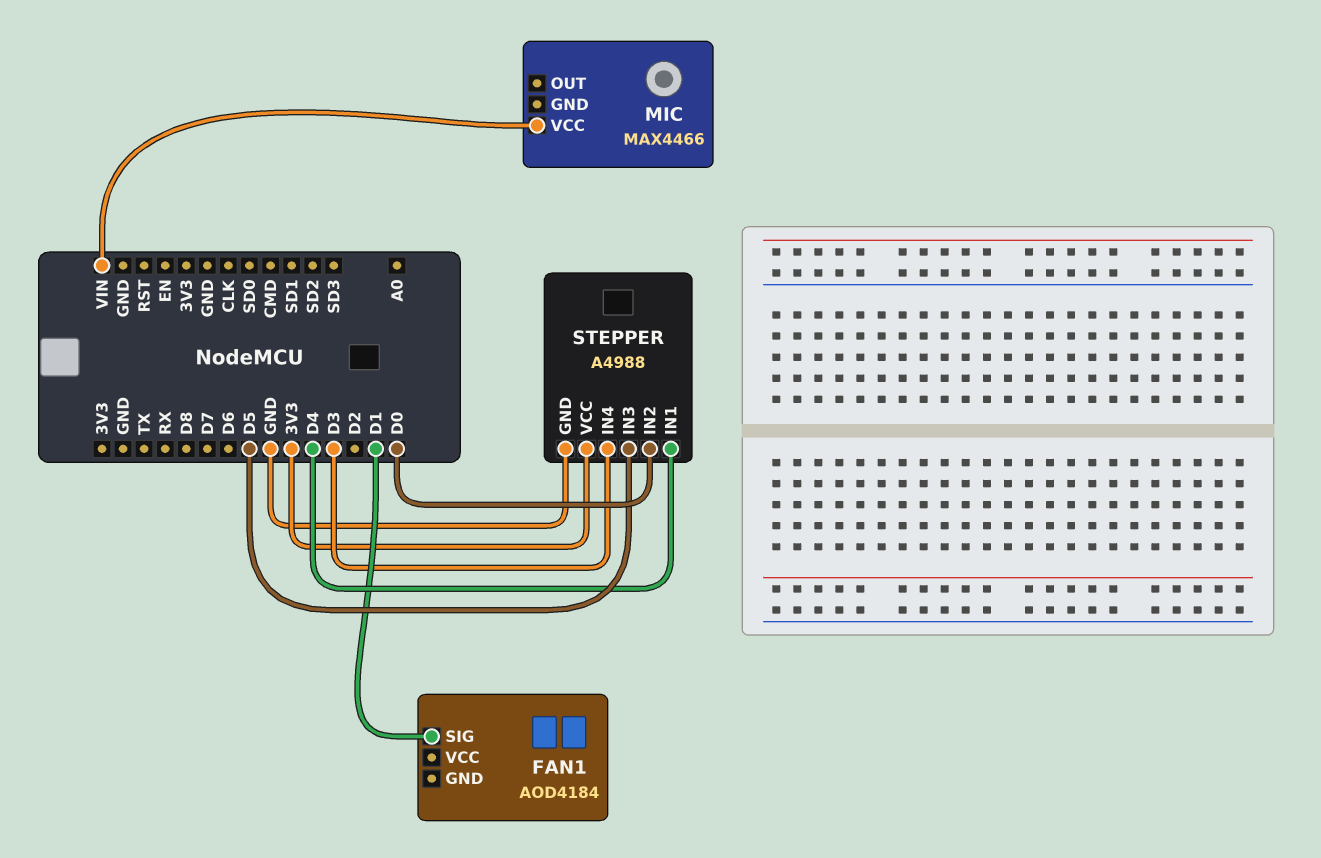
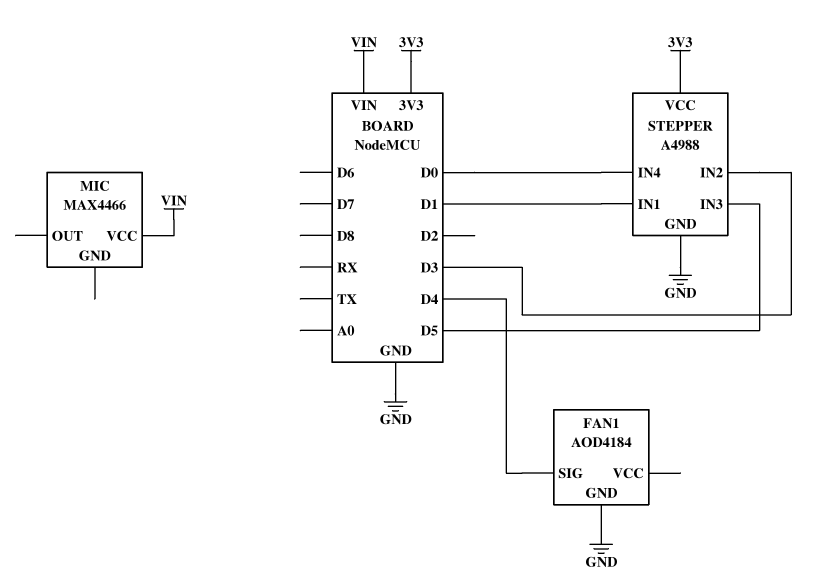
FAN1 pin GND: none -> GND
FAN1 pin SIG: D1 -> D4
STEPPER pin IN1: D4 -> D1
STEPPER pin IN2: D0 -> D3
STEPPER pin IN4: D3 -> D0

